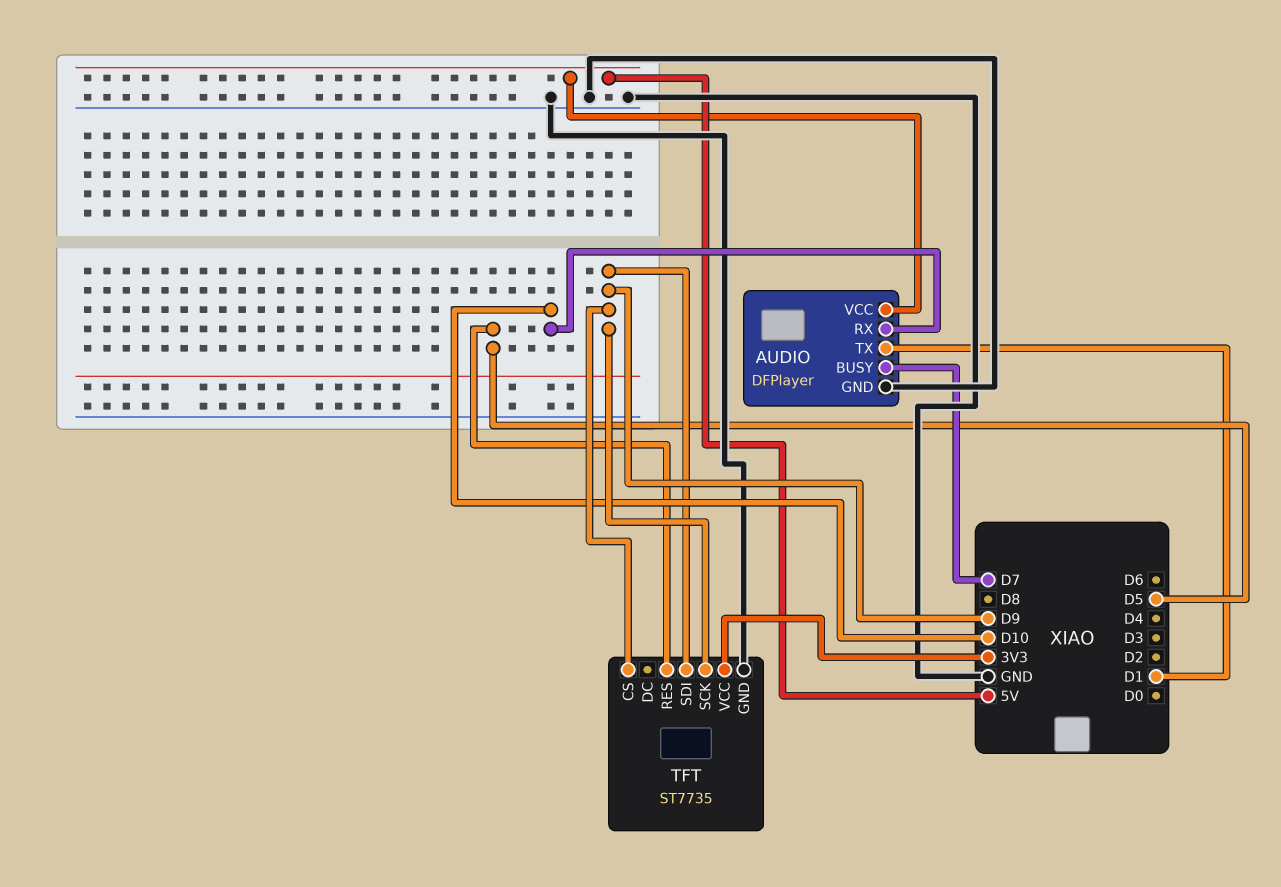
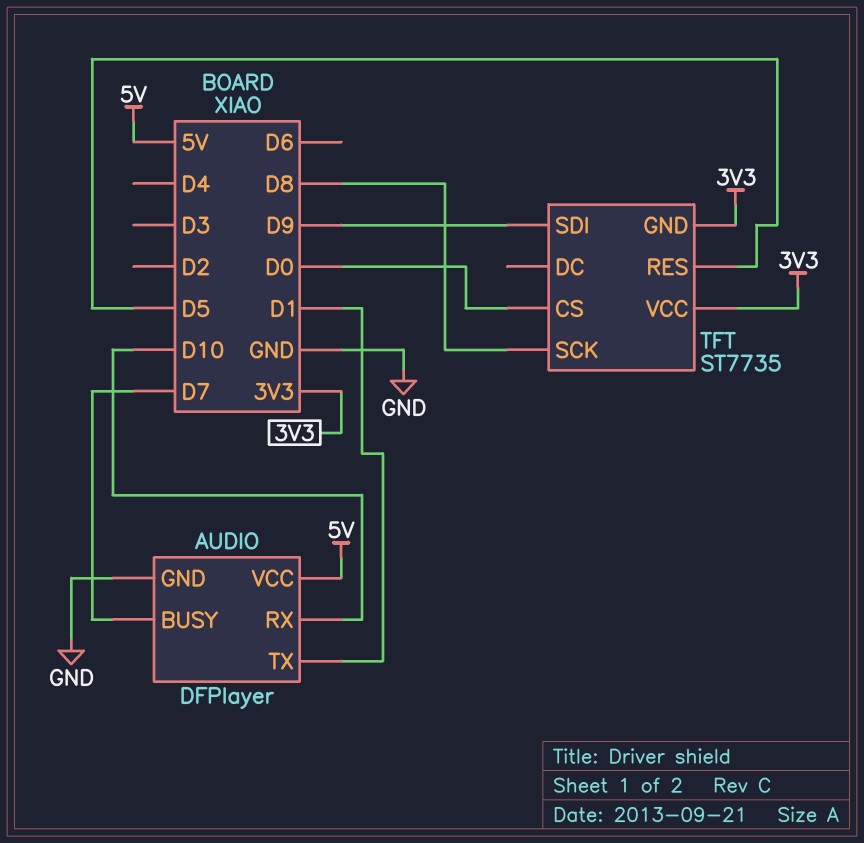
TFT pin CS: D9 -> D0
TFT pin GND: GND -> 3V3
TFT pin SCK: D9 -> D8

